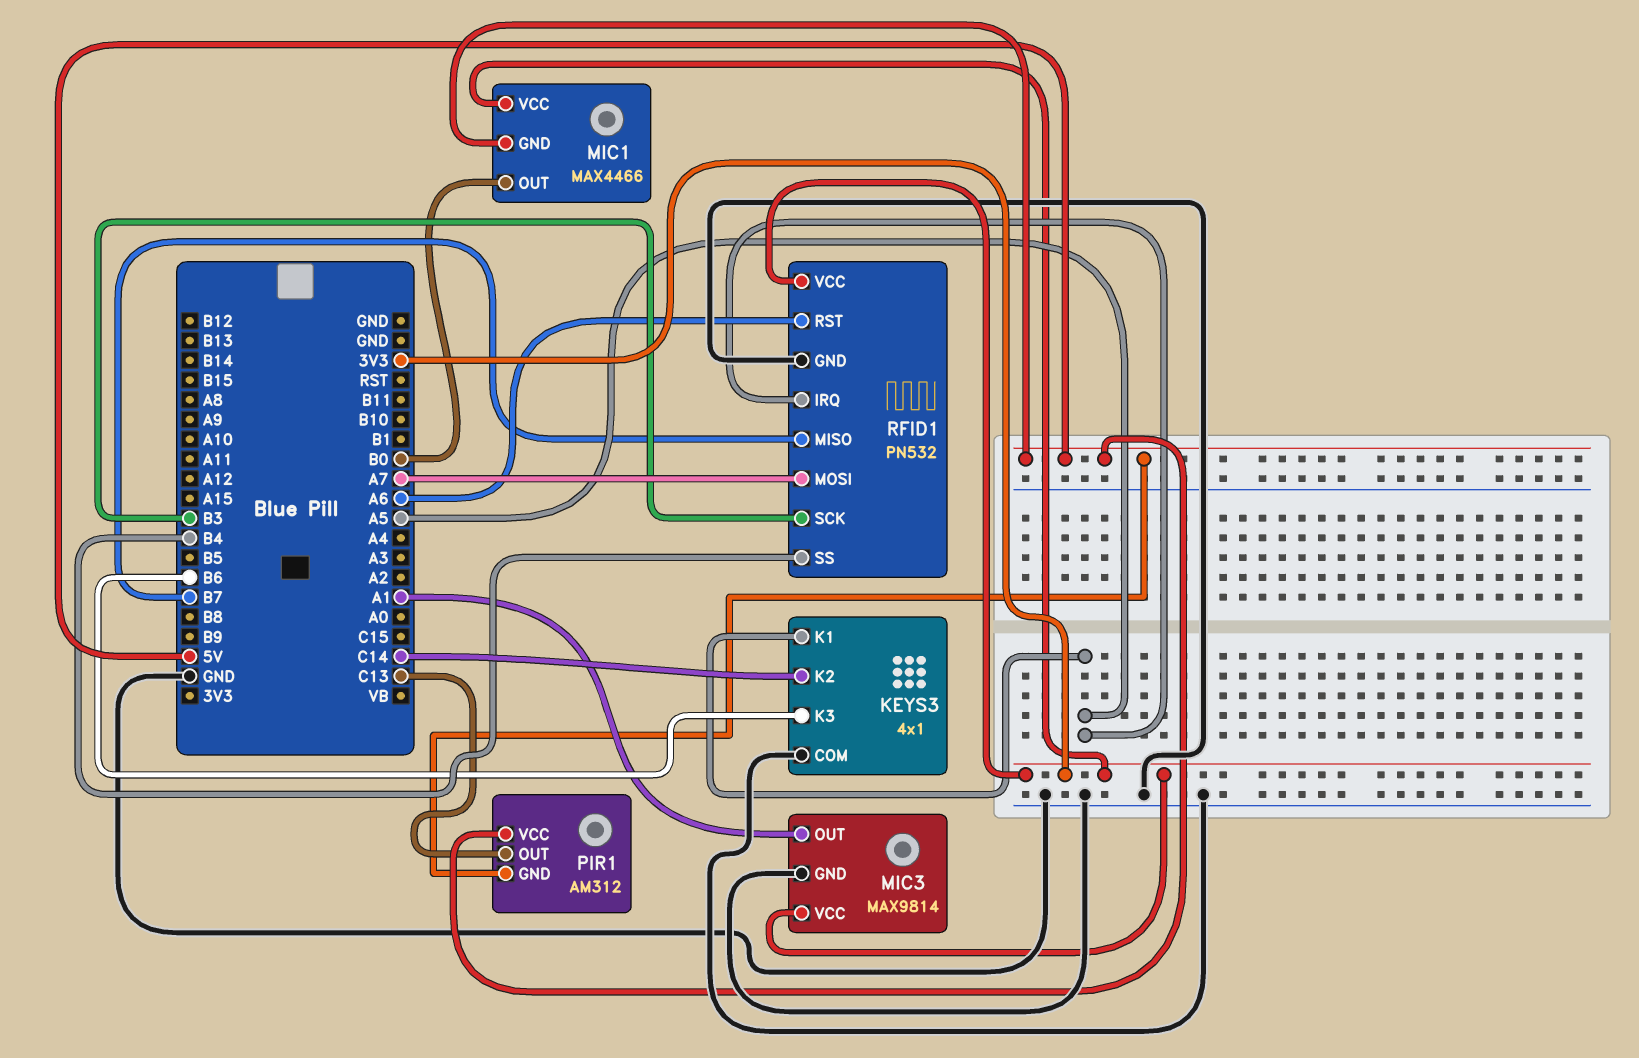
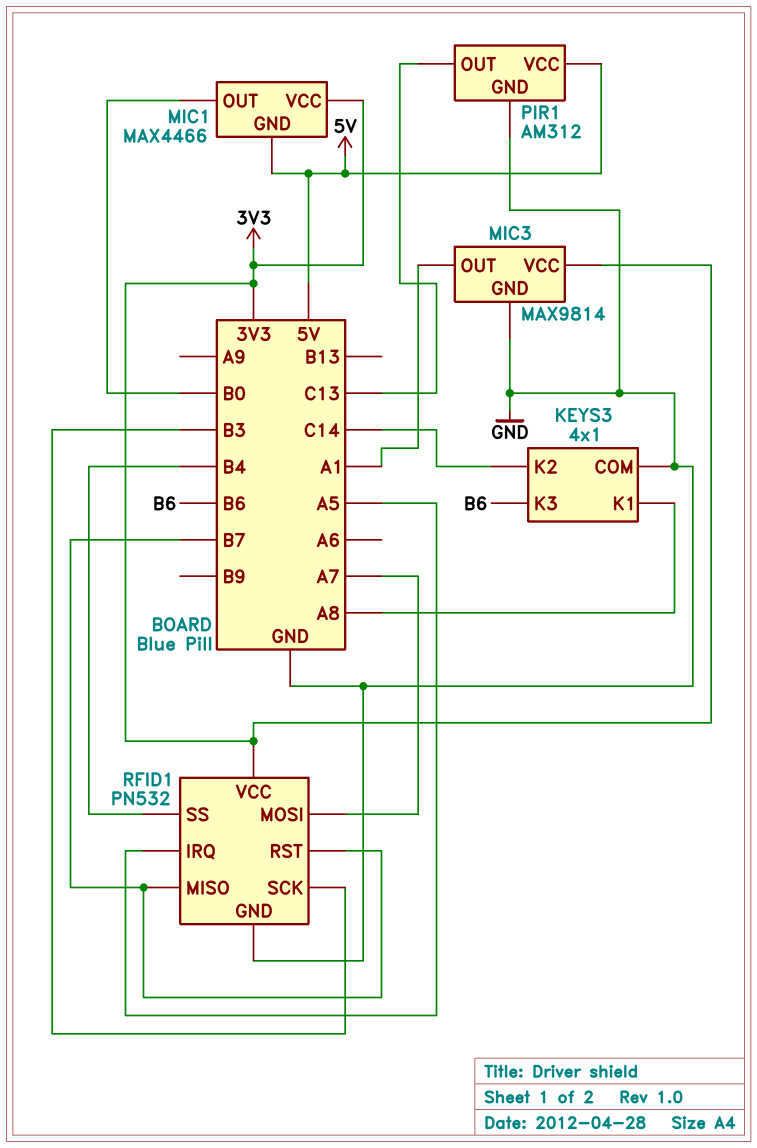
KEYS3 pin K1: A5 -> A8
PIR1 pin GND: 5V -> GND
RFID1 pin RST: A6 -> B7

